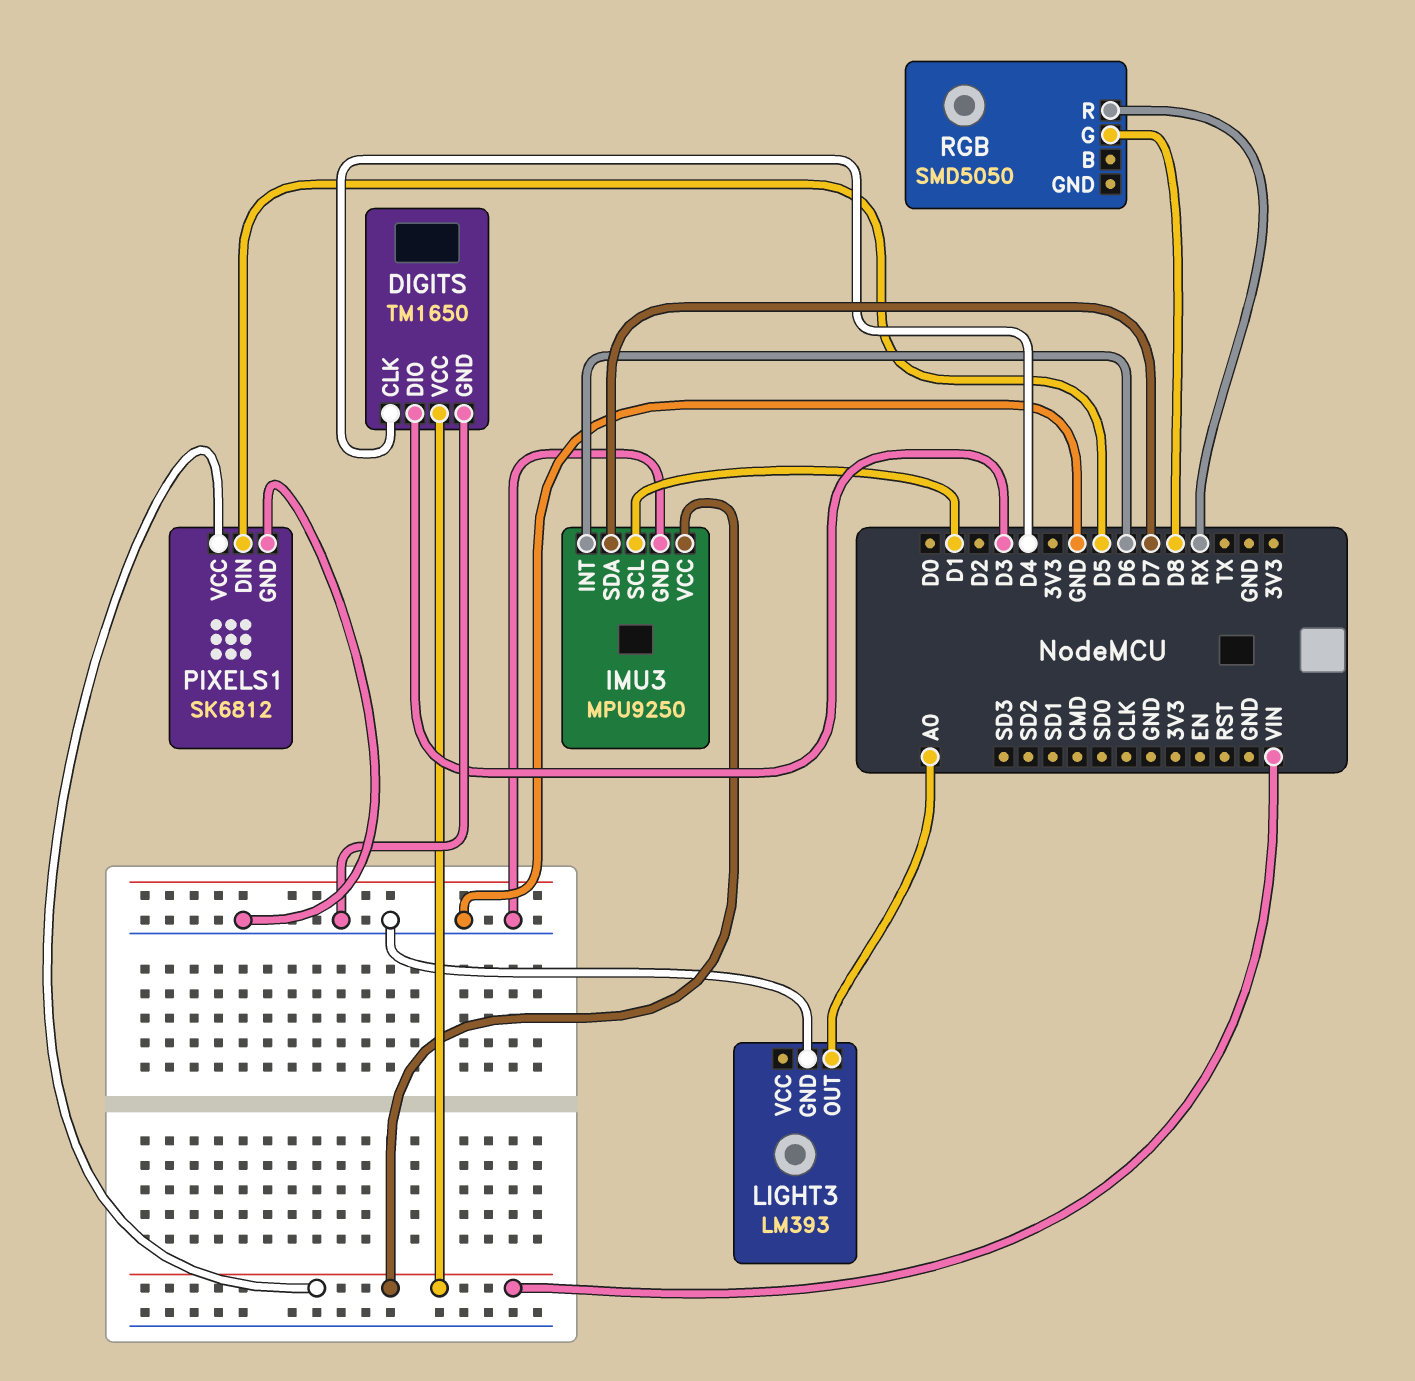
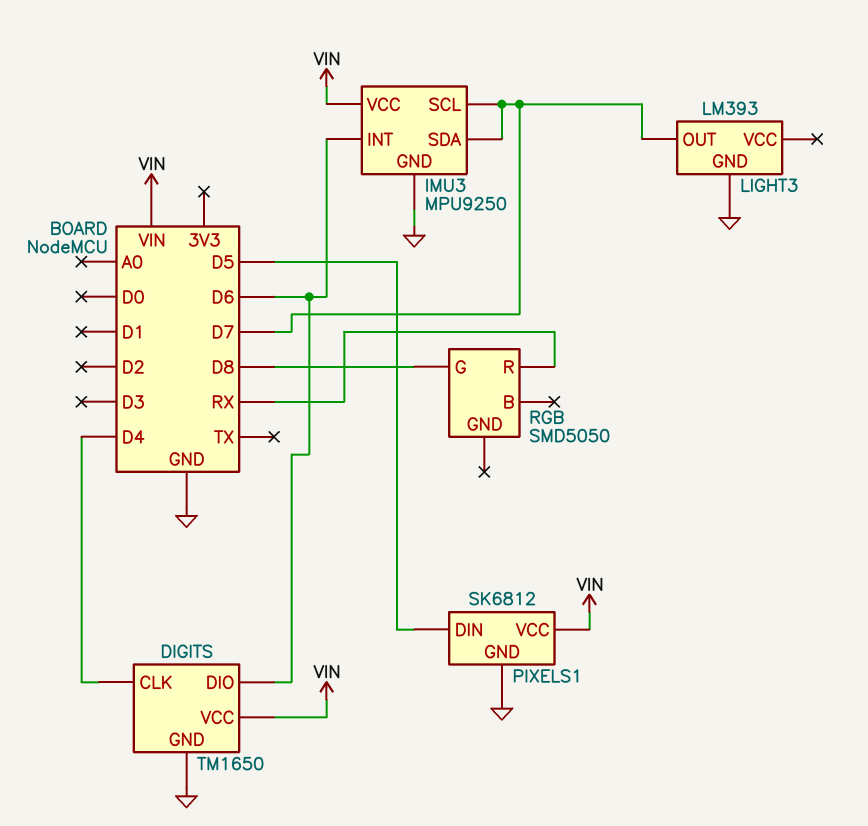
DIGITS pin DIO: D3 -> D6
IMU3 pin SCL: D1 -> D7
LIGHT3 pin OUT: A0 -> D7

